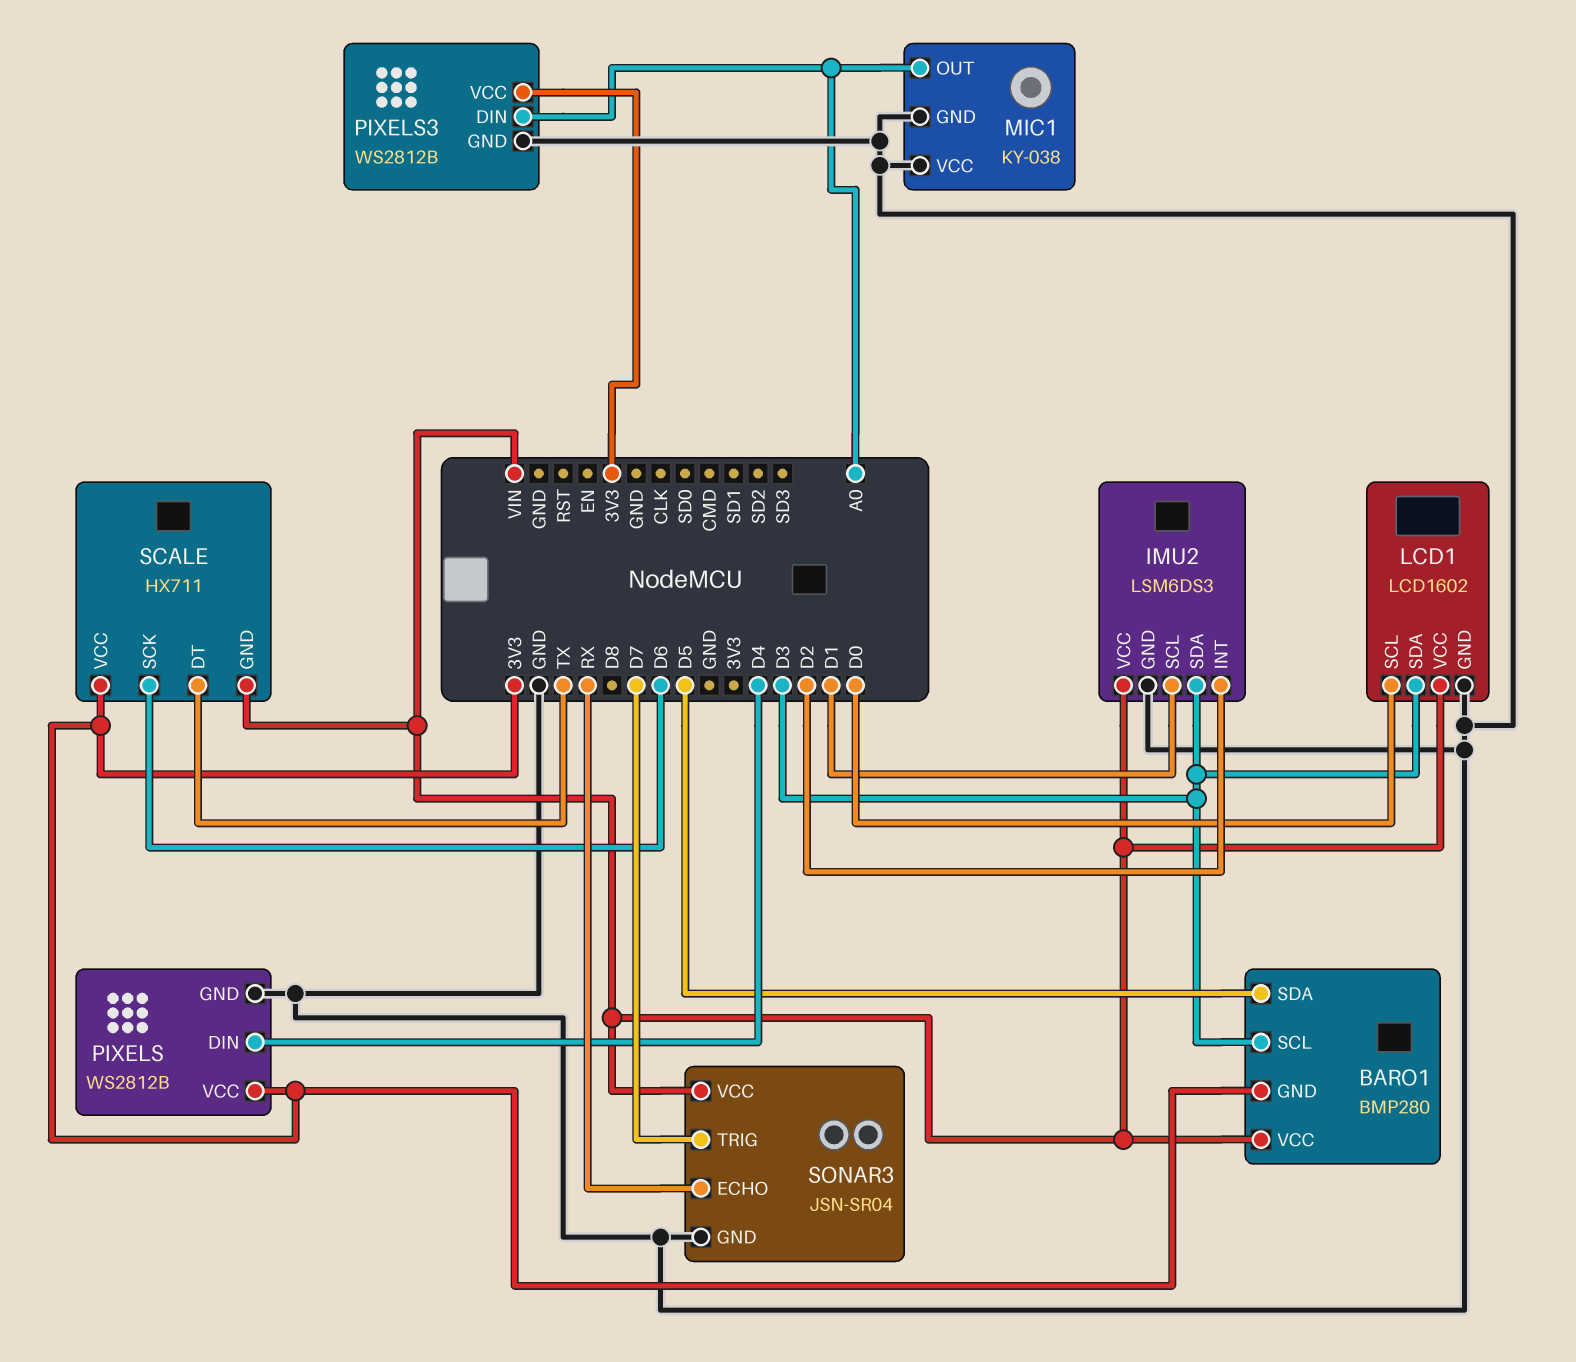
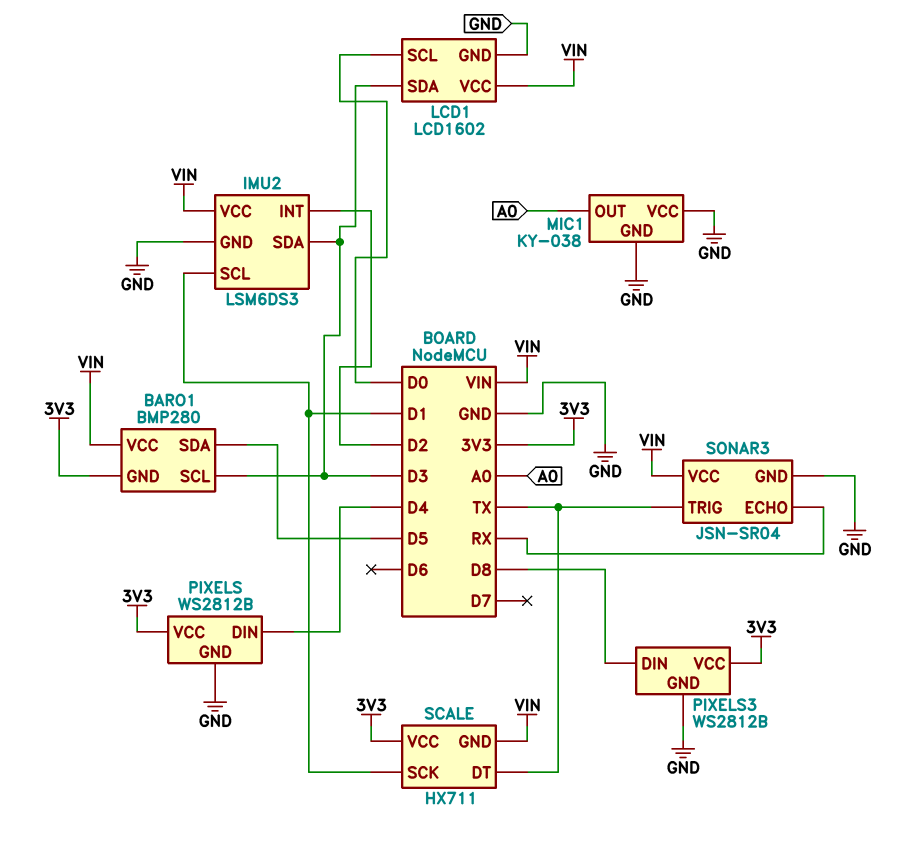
PIXELS3 pin DIN: A0 -> D8
SCALE pin SCK: D6 -> D1
SONAR3 pin TRIG: D7 -> TX

